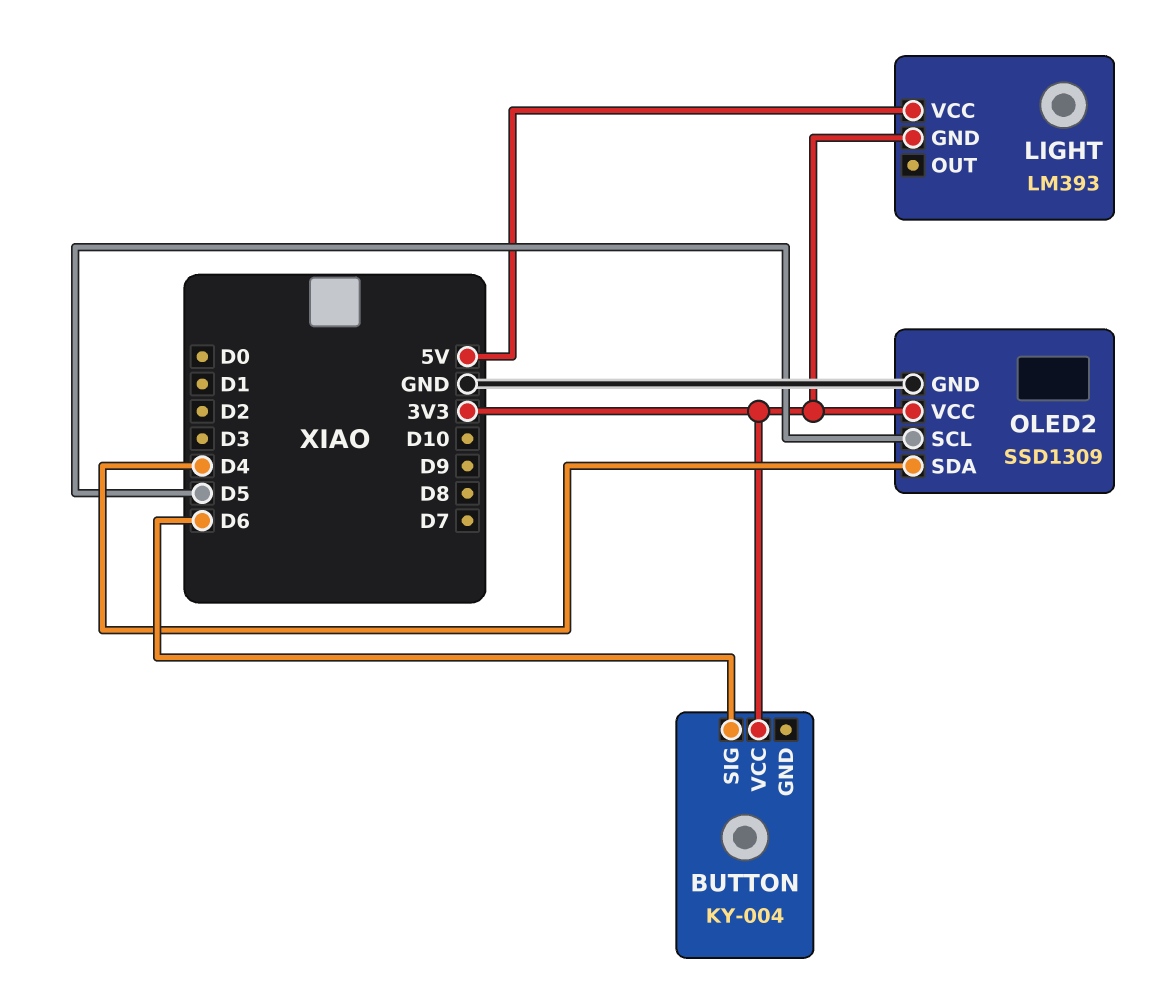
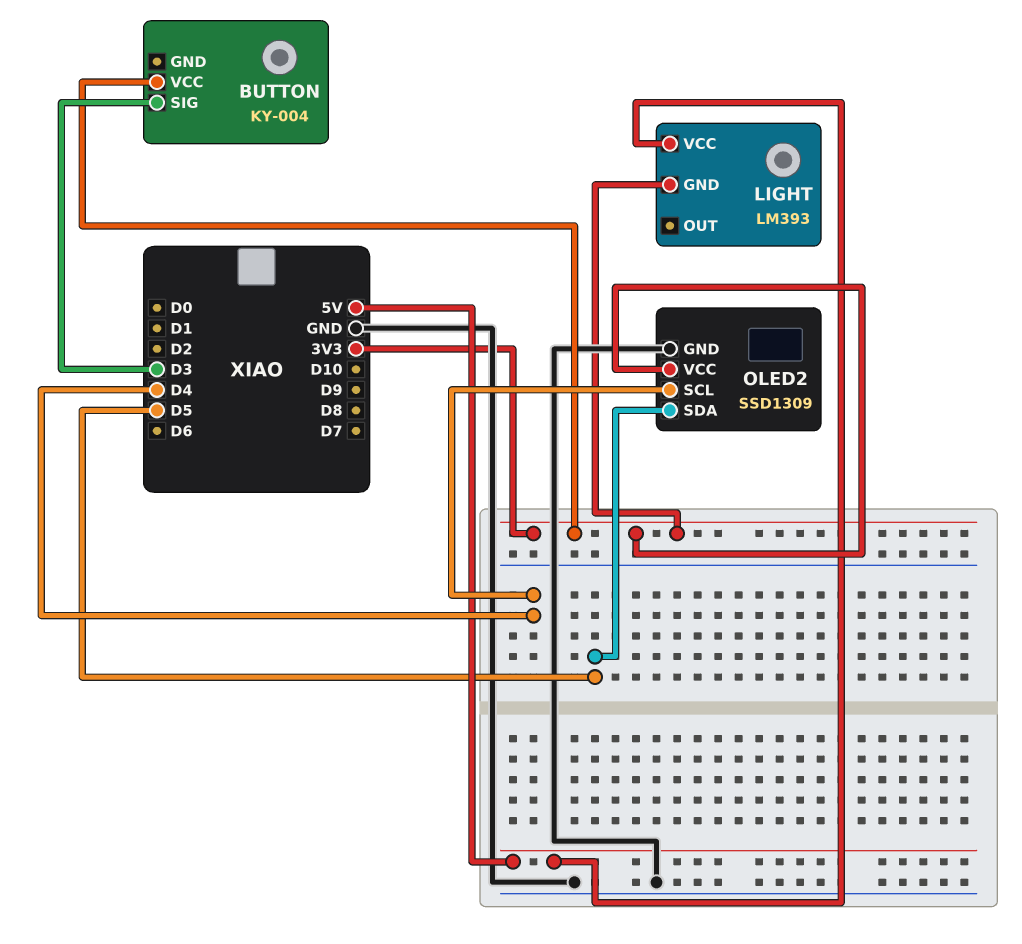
BUTTON pin SIG: D6 -> D3
OLED2 pin SCL: D5 -> D4
OLED2 pin SDA: D4 -> D5

